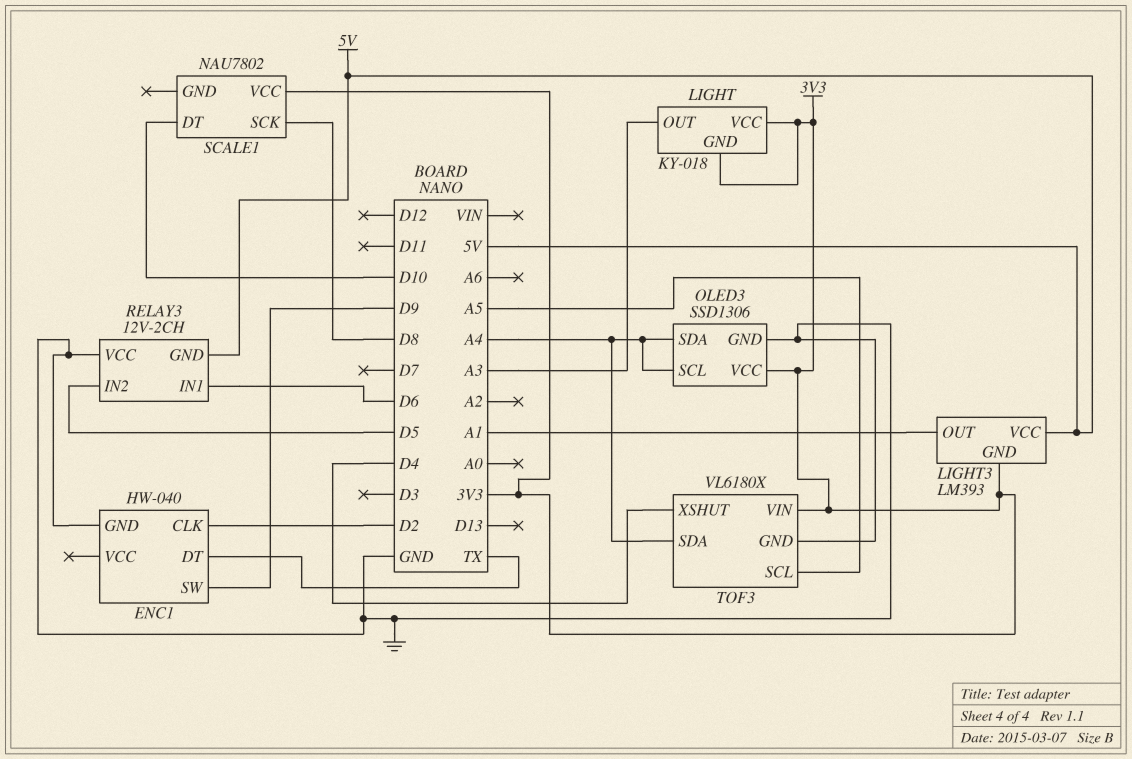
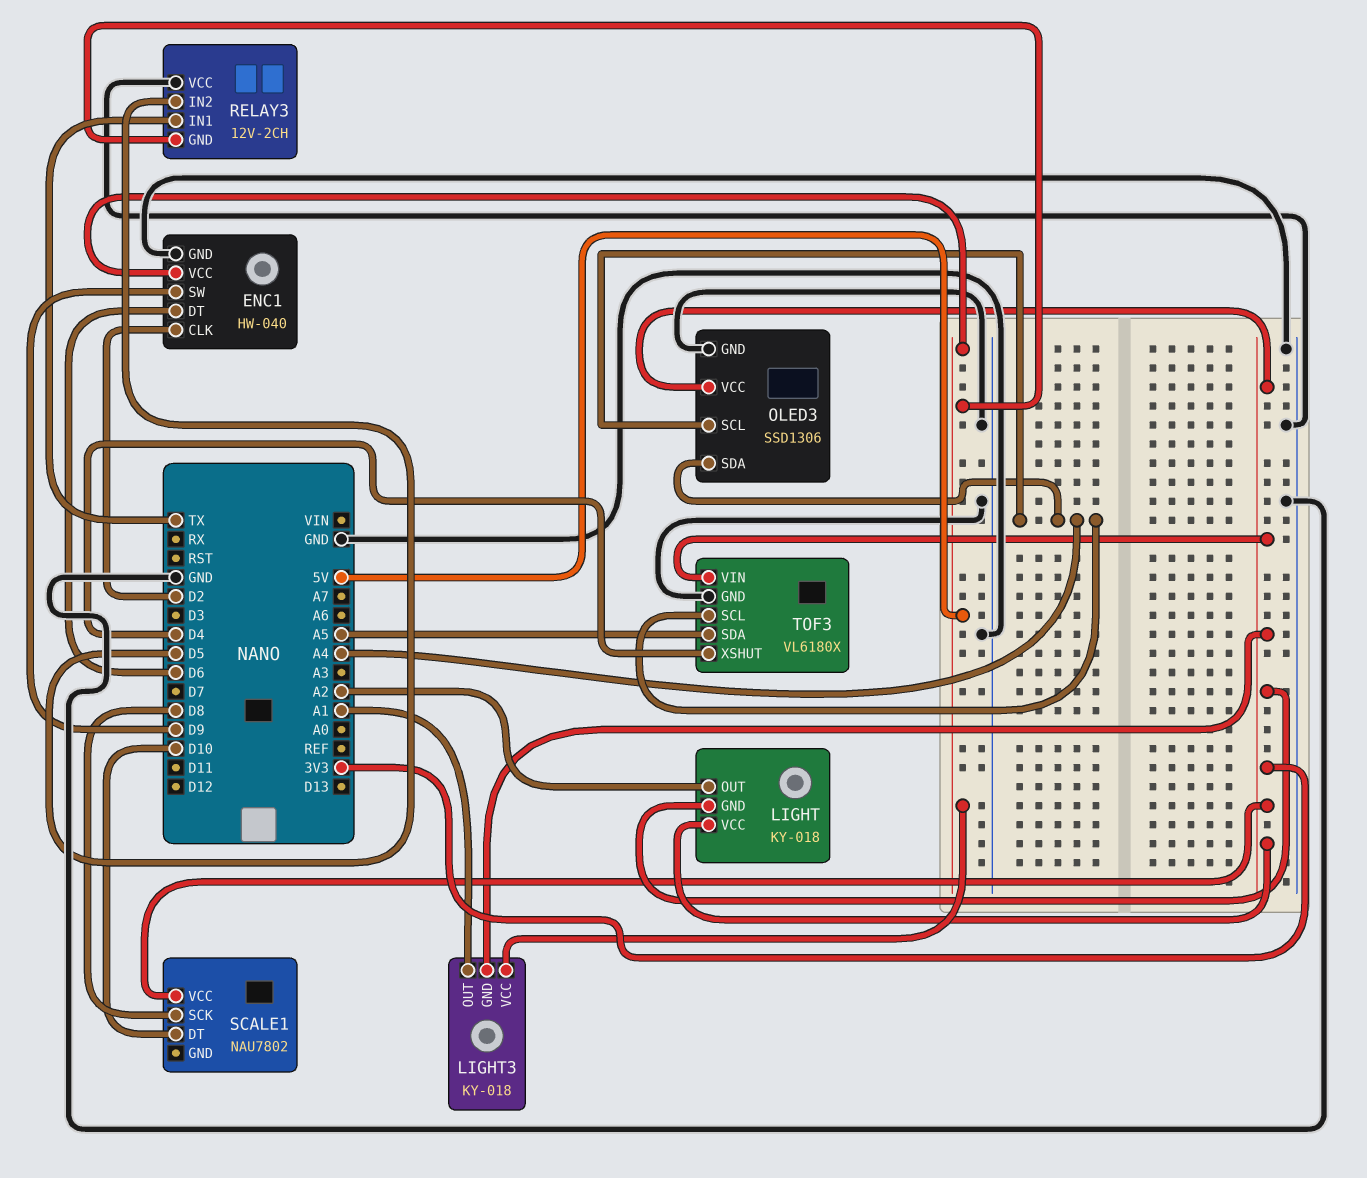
ENC1 pin DT: TX -> D6
ENC1 pin VCC: none -> 5V
LIGHT pin OUT: A3 -> A2
LIGHT3: LM393 -> KY-018
RELAY3 pin IN1: D6 -> TX
TOF3 pin SCL: A5 -> A4
TOF3 pin SDA: A4 -> A5

